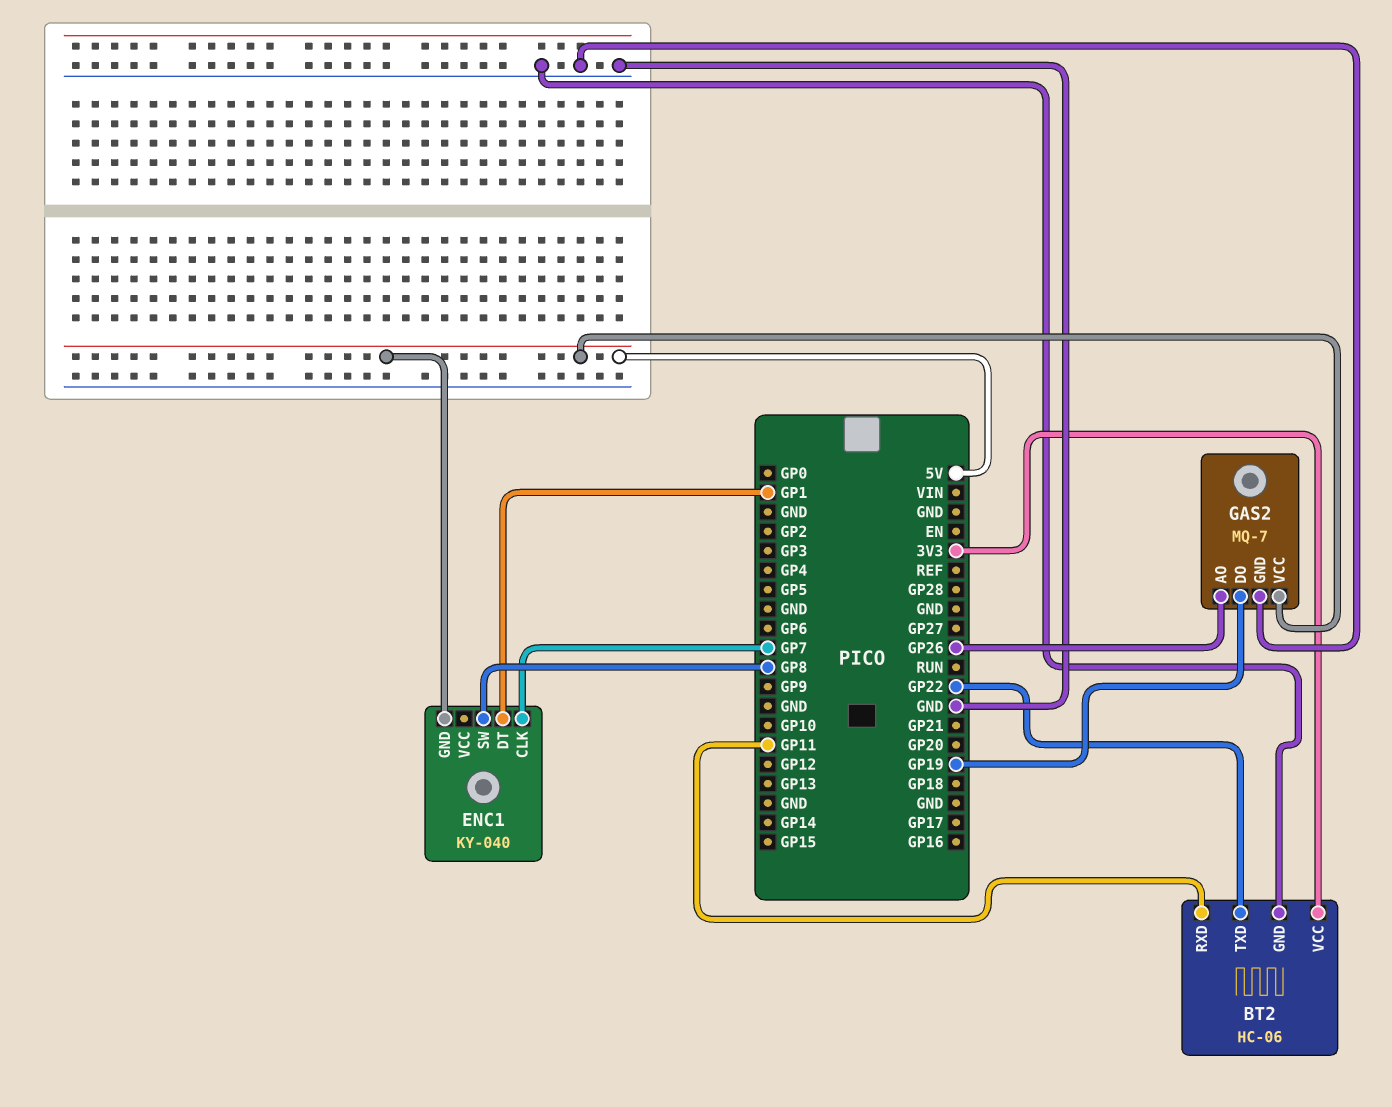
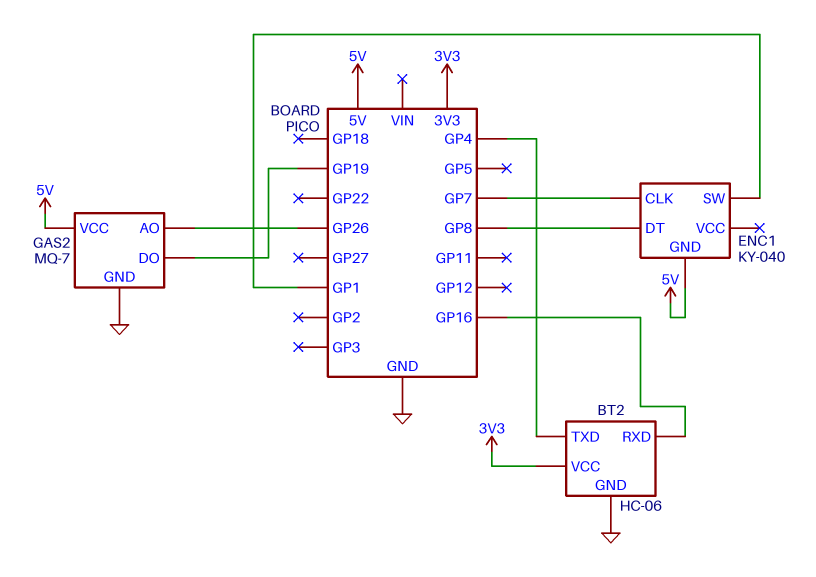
BT2 pin RXD: GP11 -> GP16
BT2 pin TXD: GP22 -> GP4
ENC1 pin DT: GP1 -> GP8
ENC1 pin SW: GP8 -> GP1

